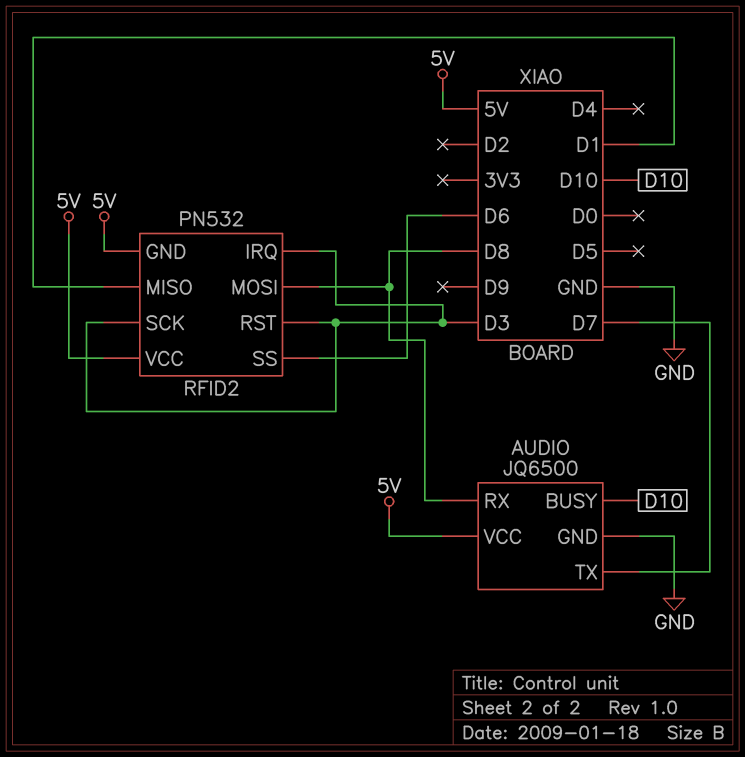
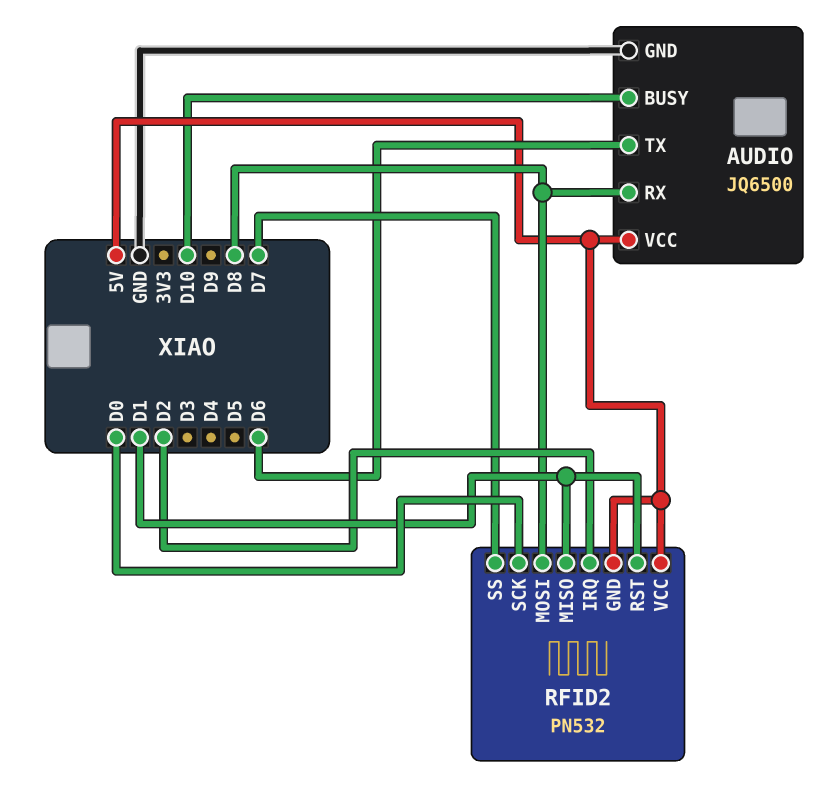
AUDIO pin TX: D7 -> D6
RFID2 pin IRQ: D3 -> D2
RFID2 pin RST: D3 -> D1
RFID2 pin SCK: D3 -> D0
RFID2 pin SS: D6 -> D7

